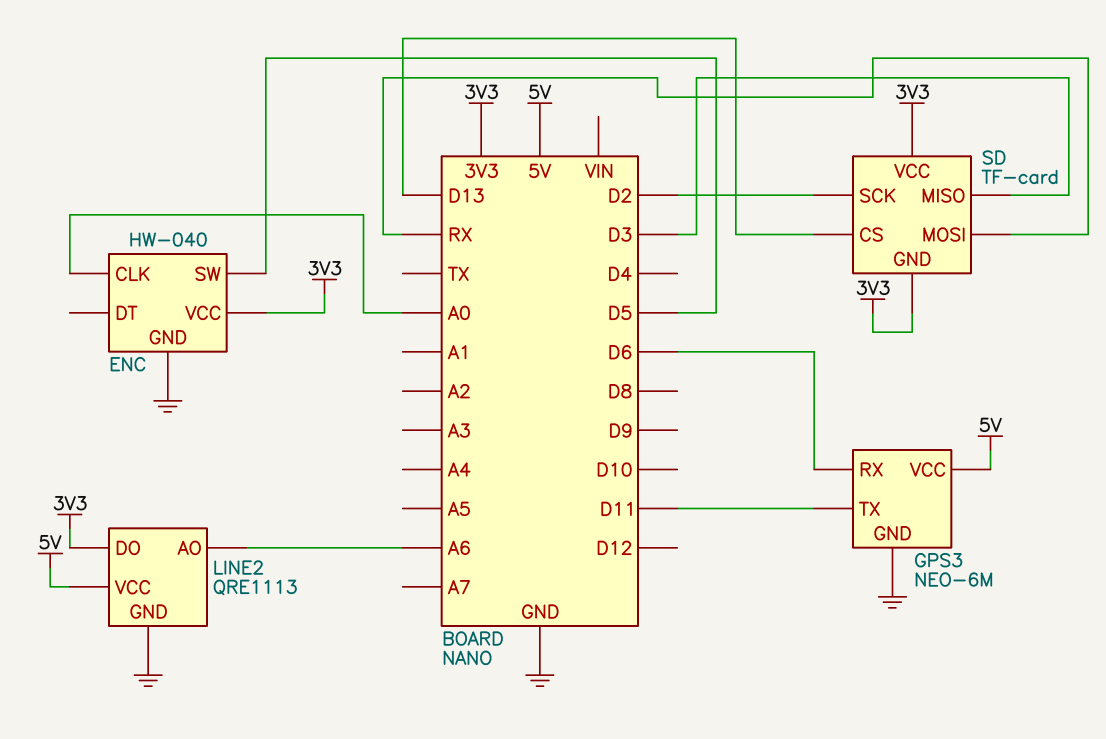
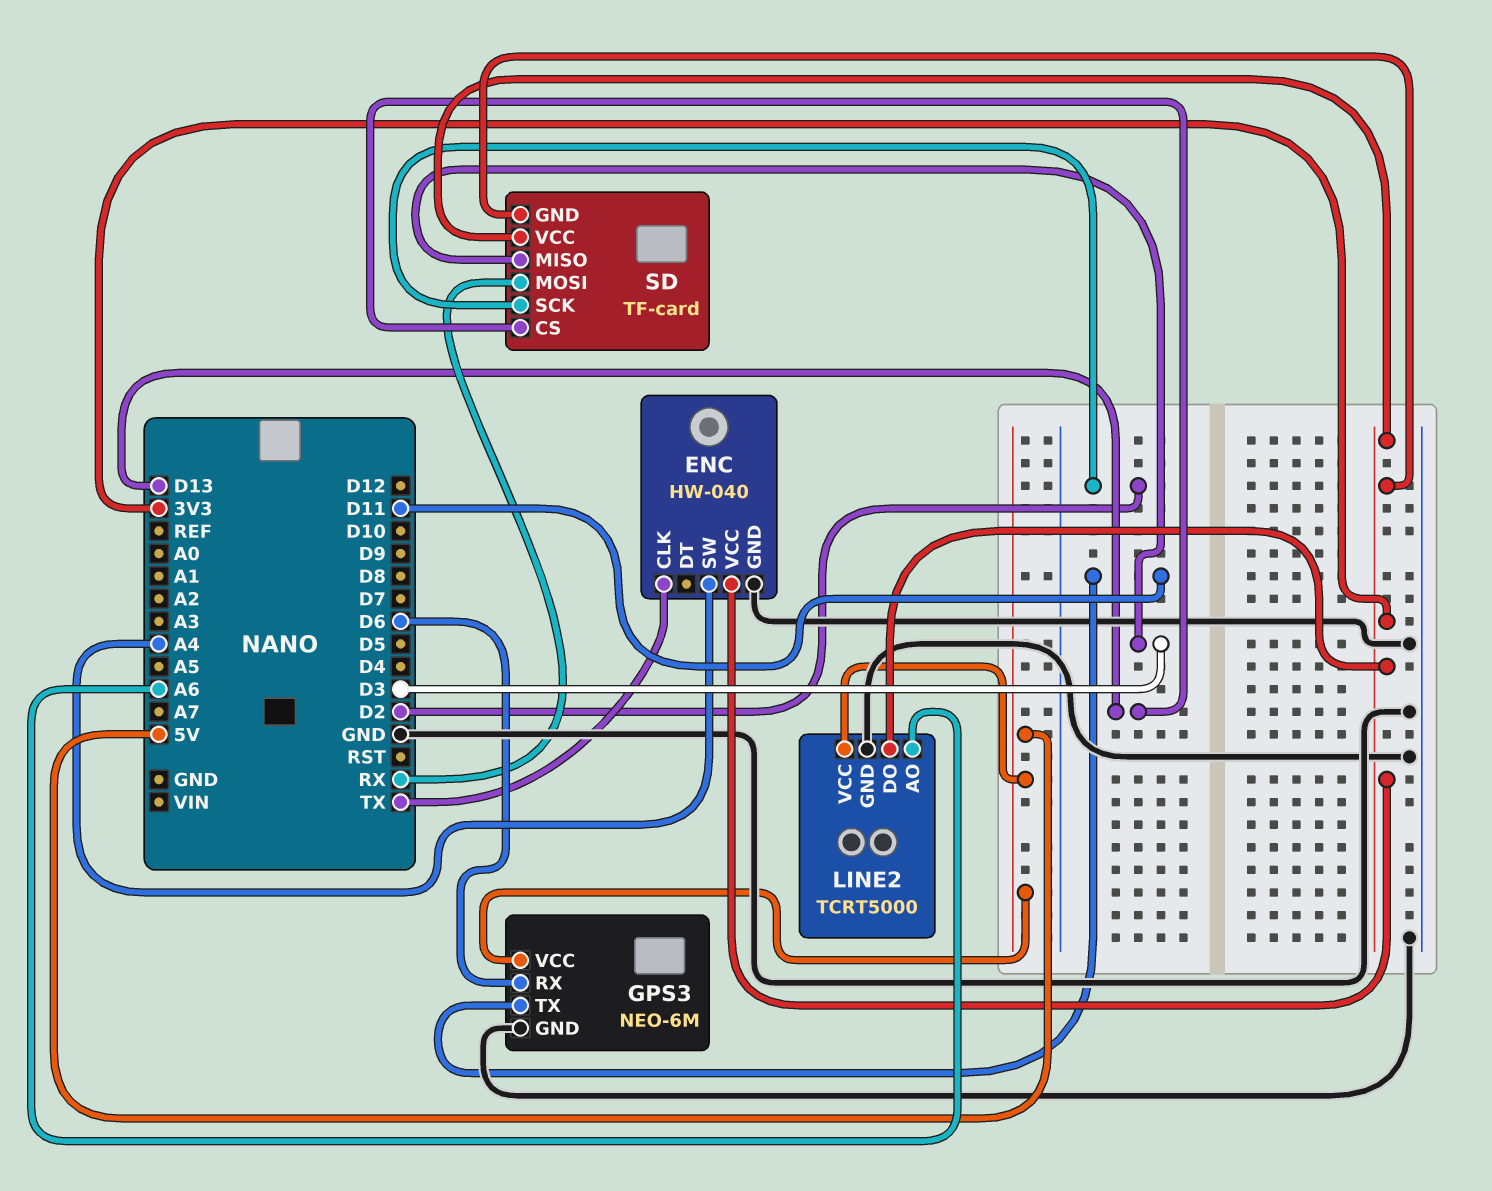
ENC pin CLK: A0 -> TX
ENC pin SW: D5 -> A4
LINE2: QRE1113 -> TCRT5000

